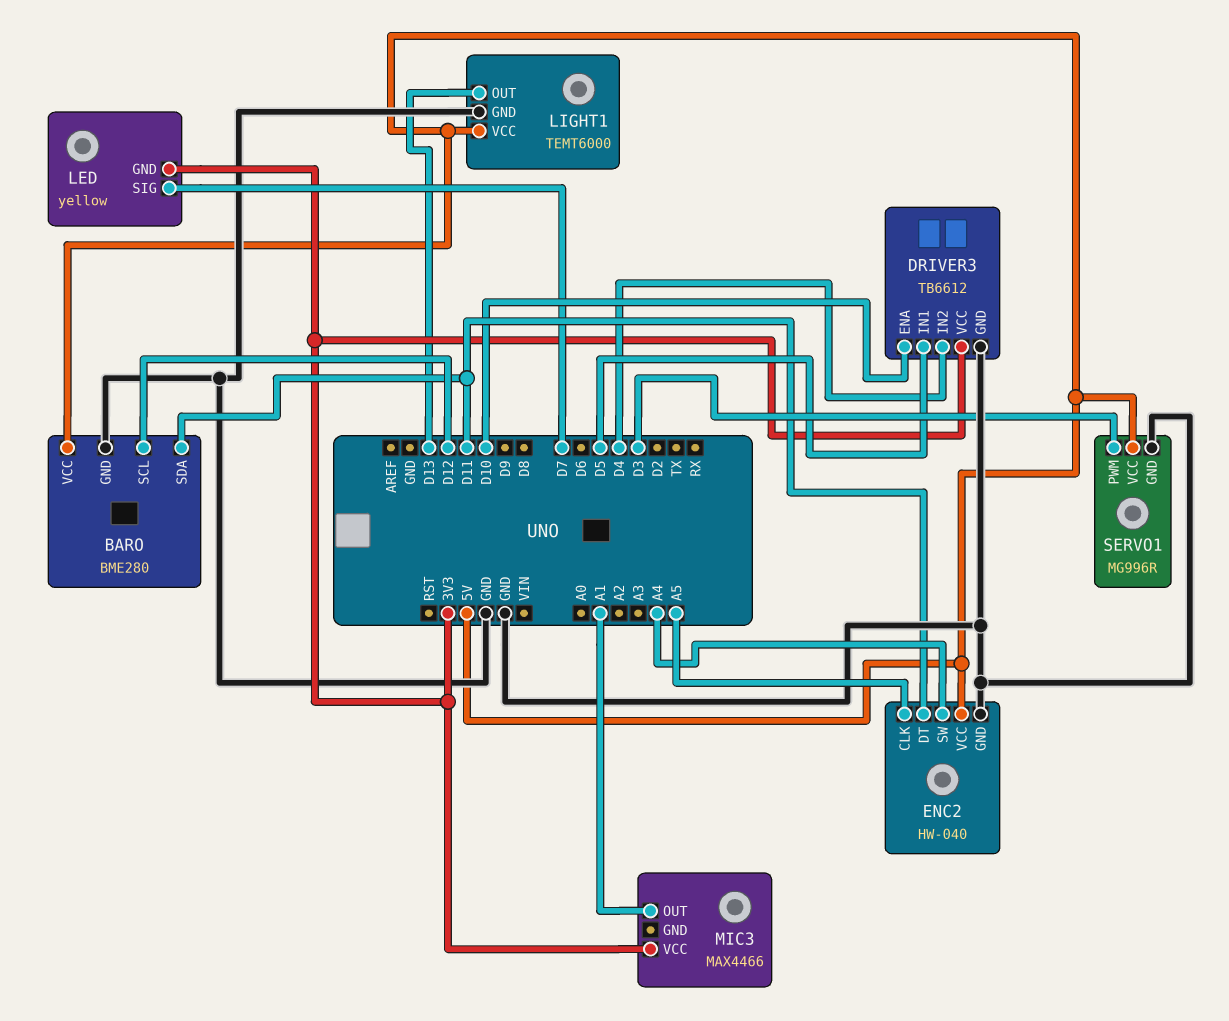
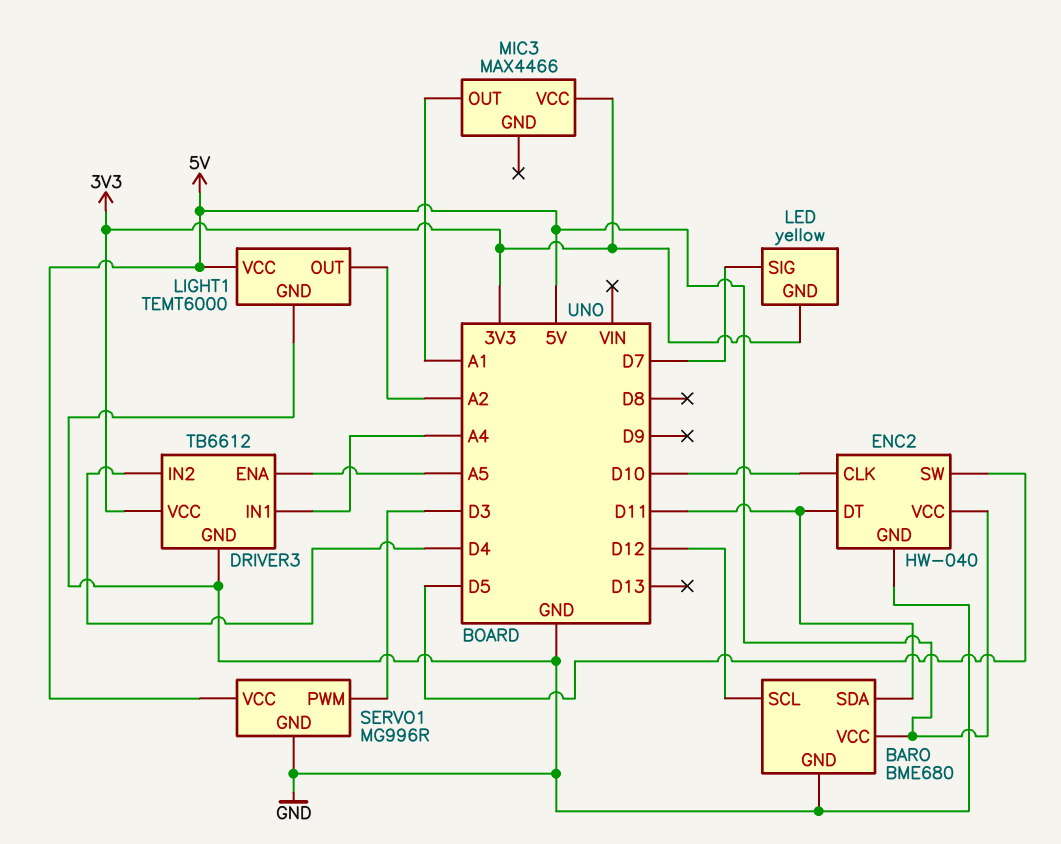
BARO: BME280 -> BME680
DRIVER3 pin ENA: D10 -> A5
DRIVER3 pin IN1: D5 -> A4
ENC2 pin CLK: A5 -> D10
ENC2 pin SW: A4 -> D5
LIGHT1 pin OUT: D13 -> A2

